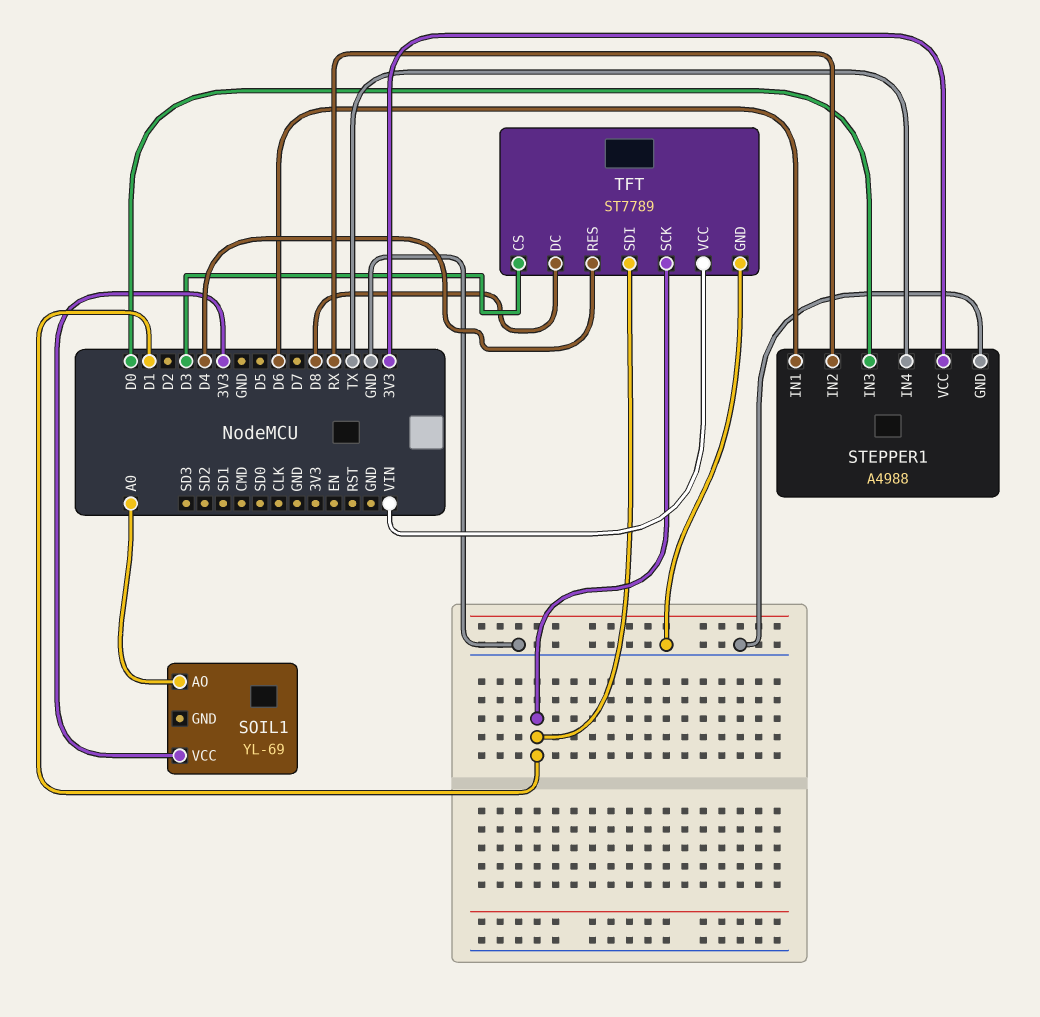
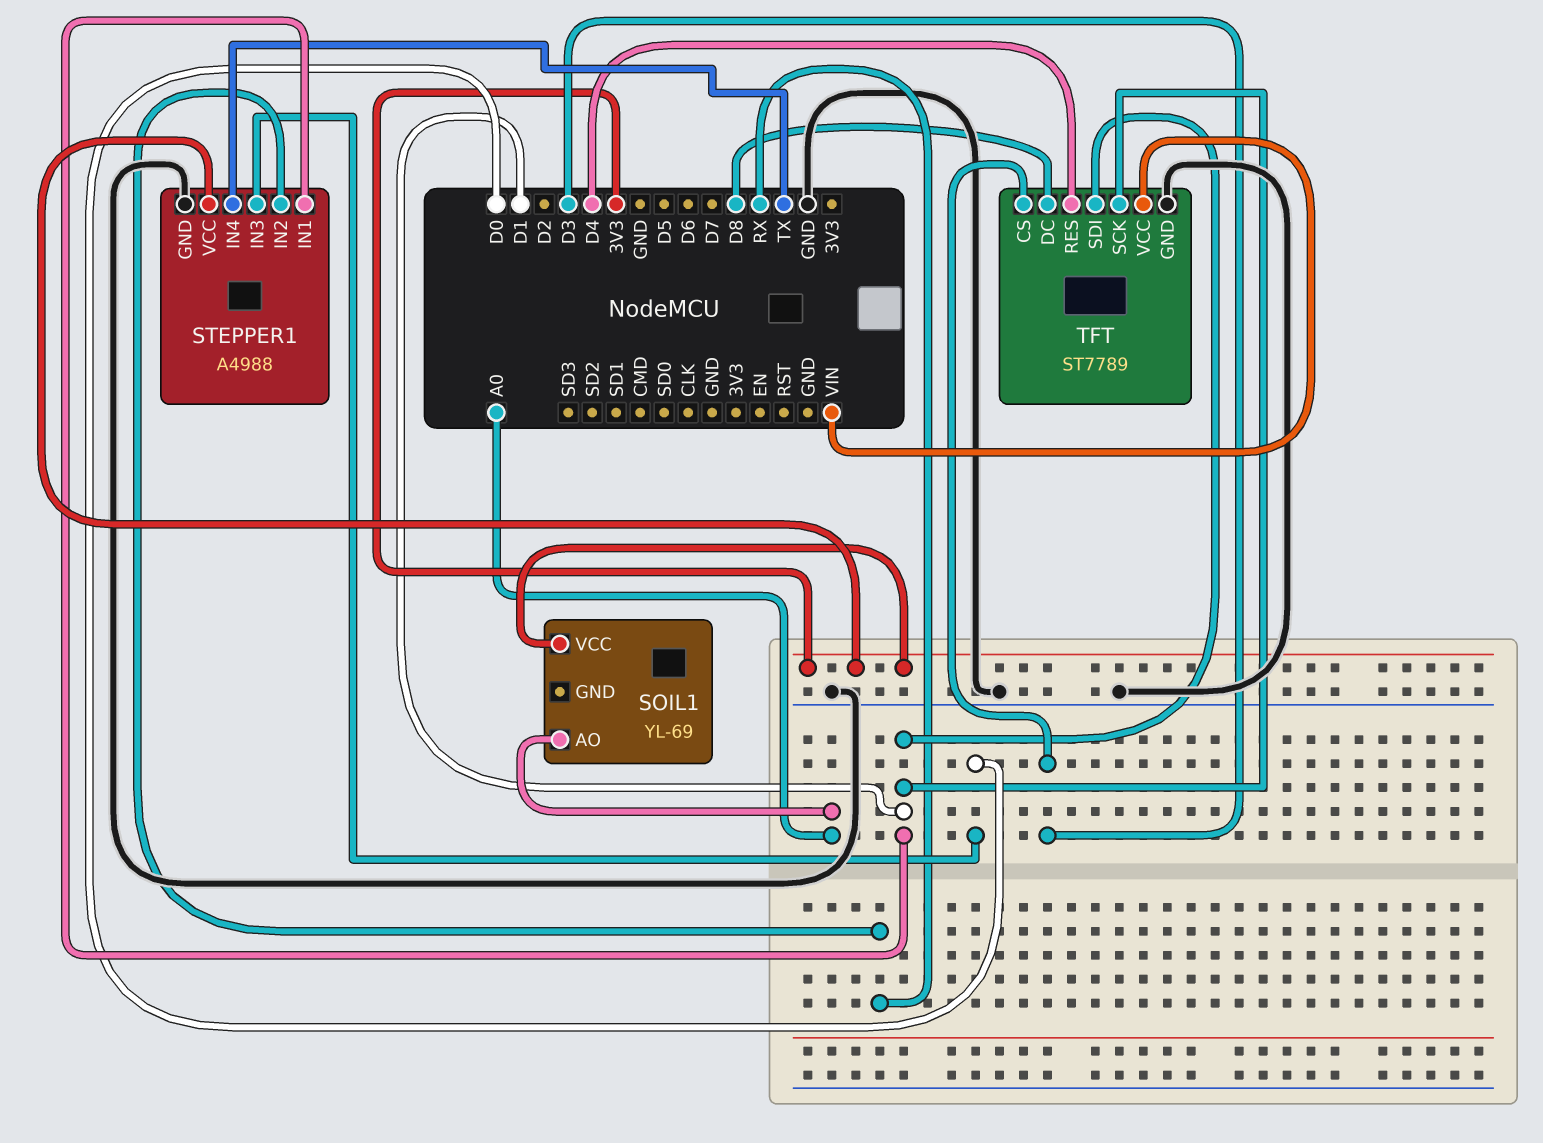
STEPPER1 pin IN1: D6 -> D1

